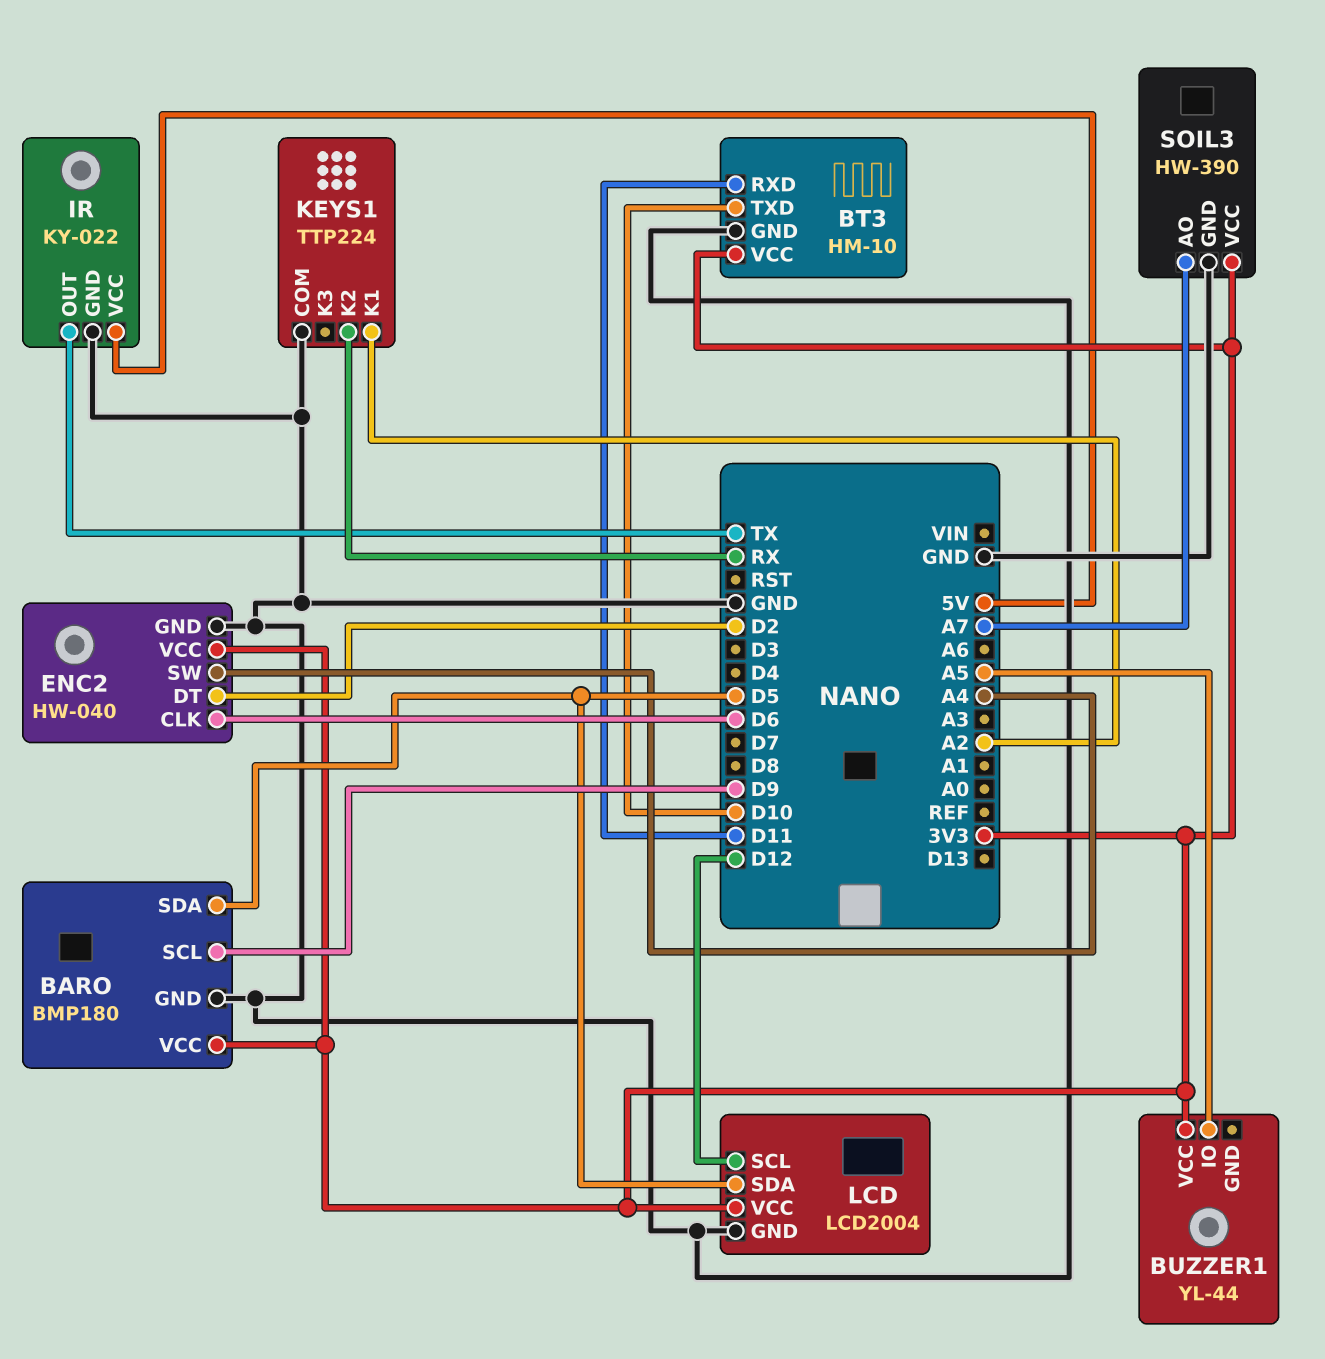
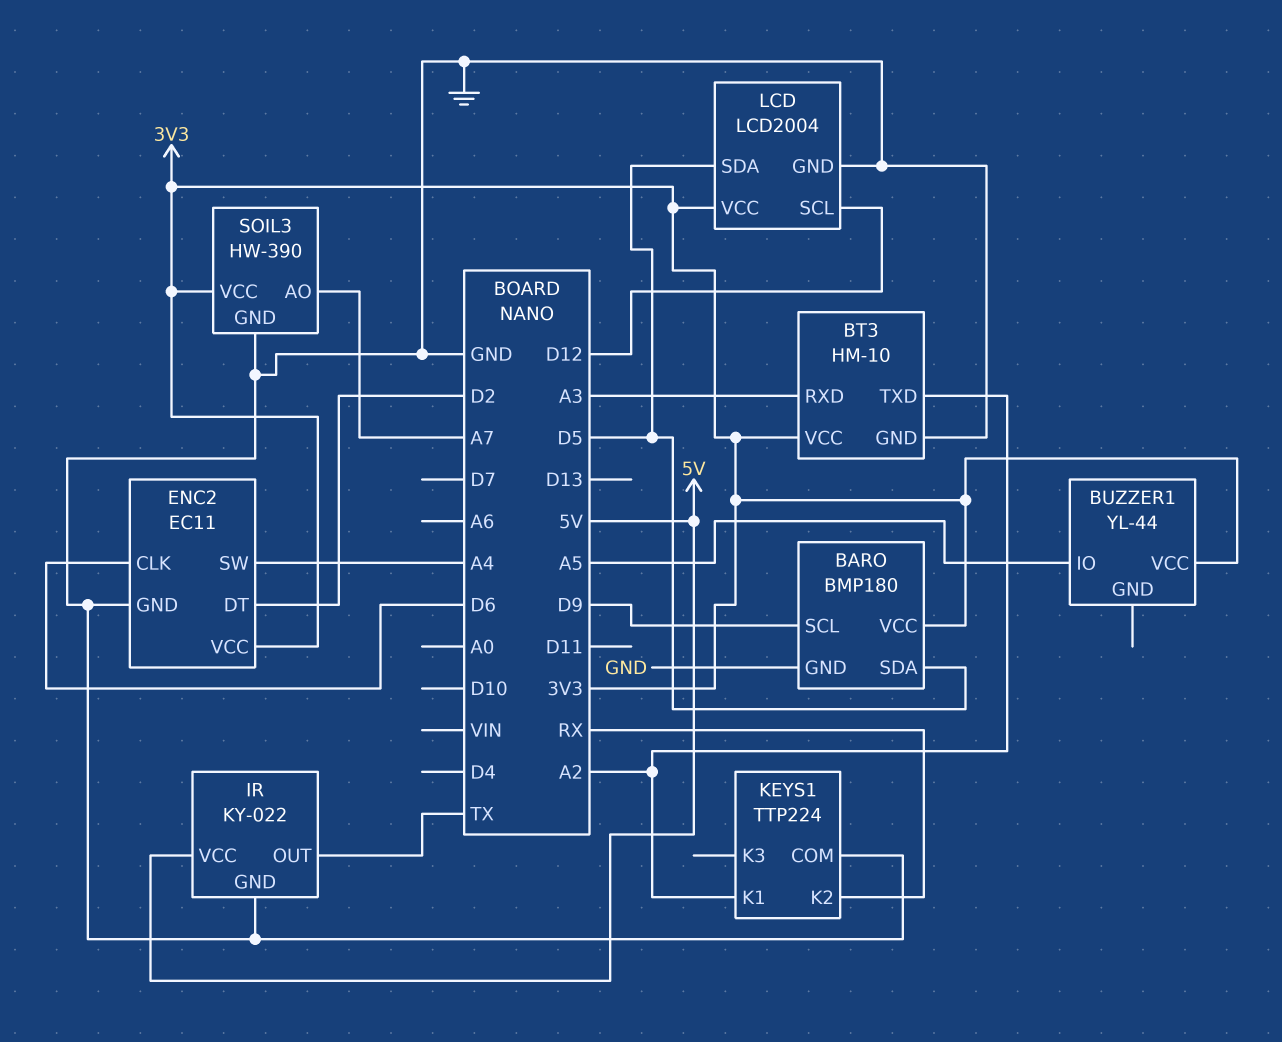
BT3 pin RXD: D11 -> A3
BT3 pin TXD: D10 -> A2
ENC2: HW-040 -> EC11

